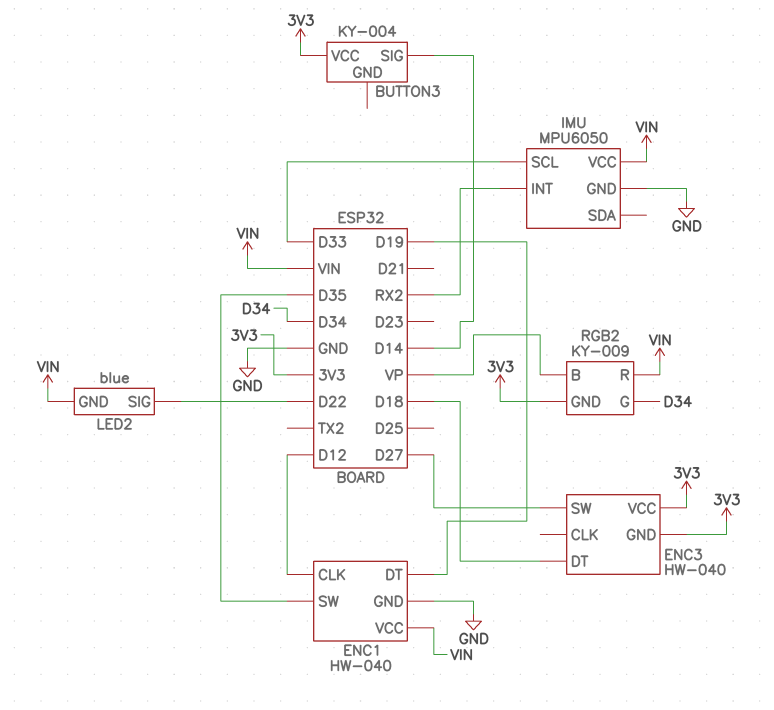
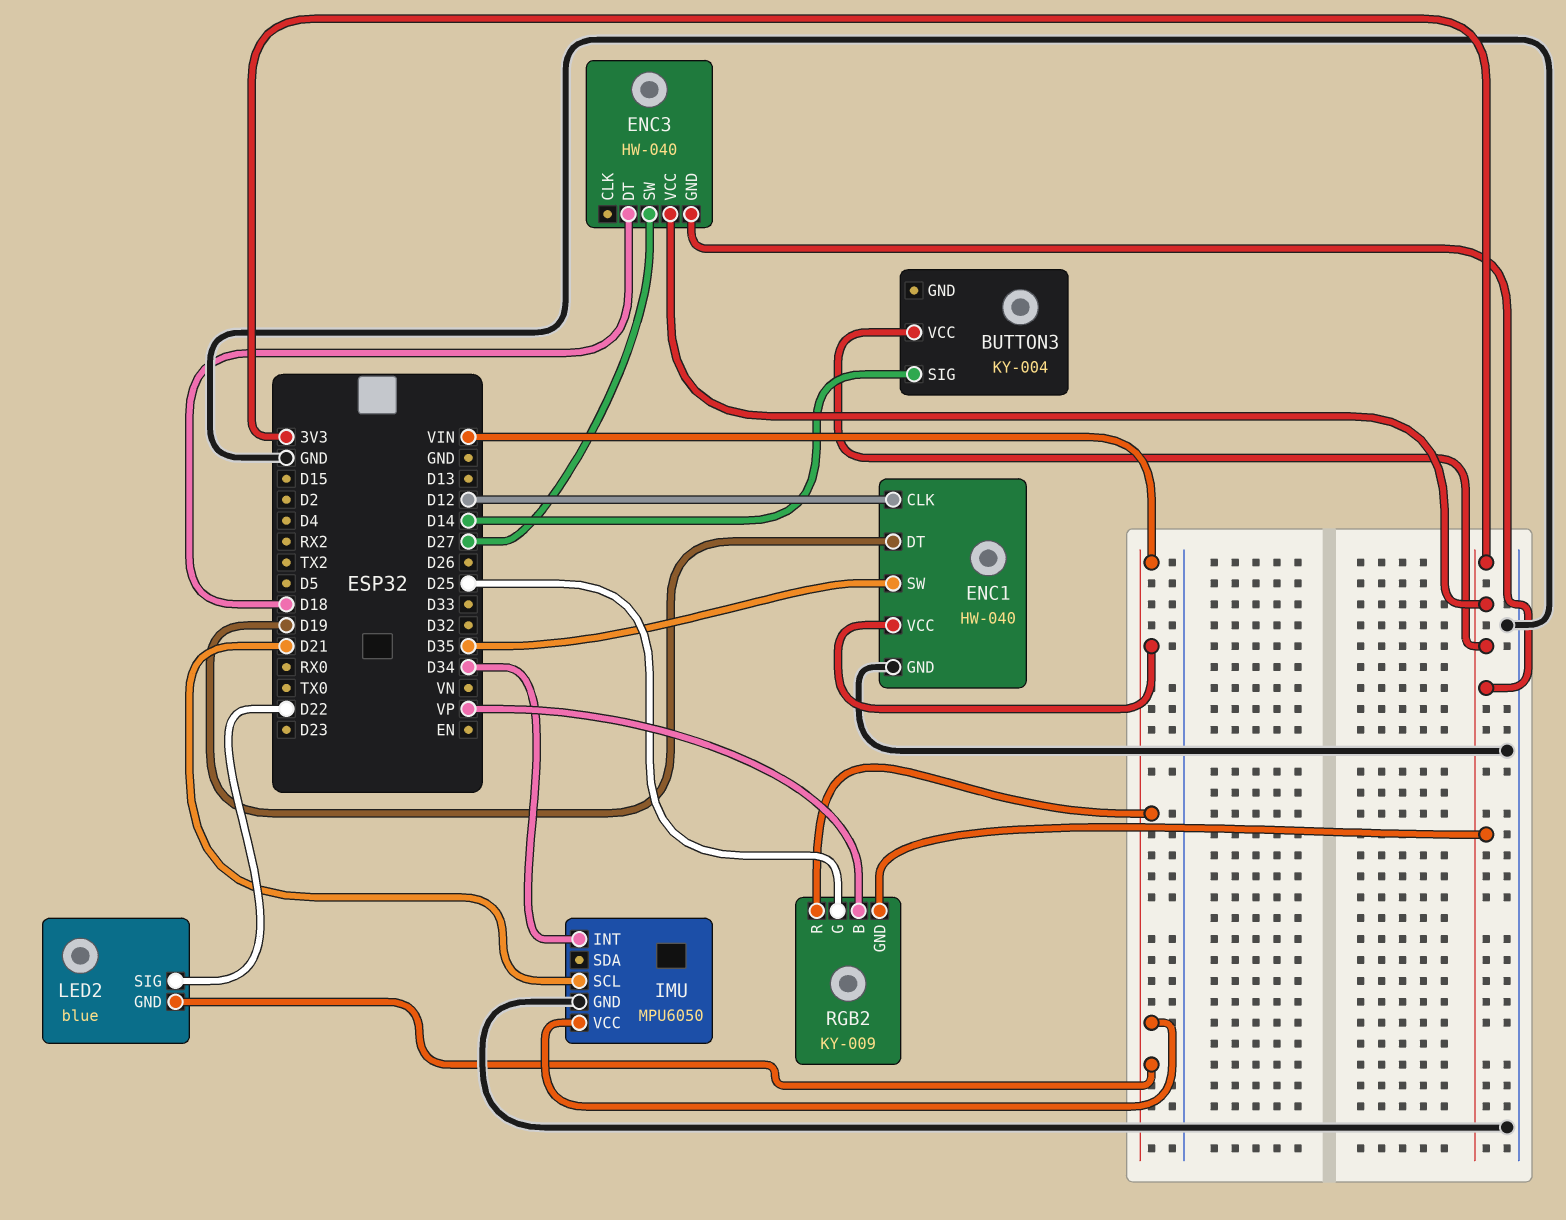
IMU pin INT: RX2 -> D34
IMU pin SCL: D33 -> D21
RGB2 pin G: D34 -> D25

